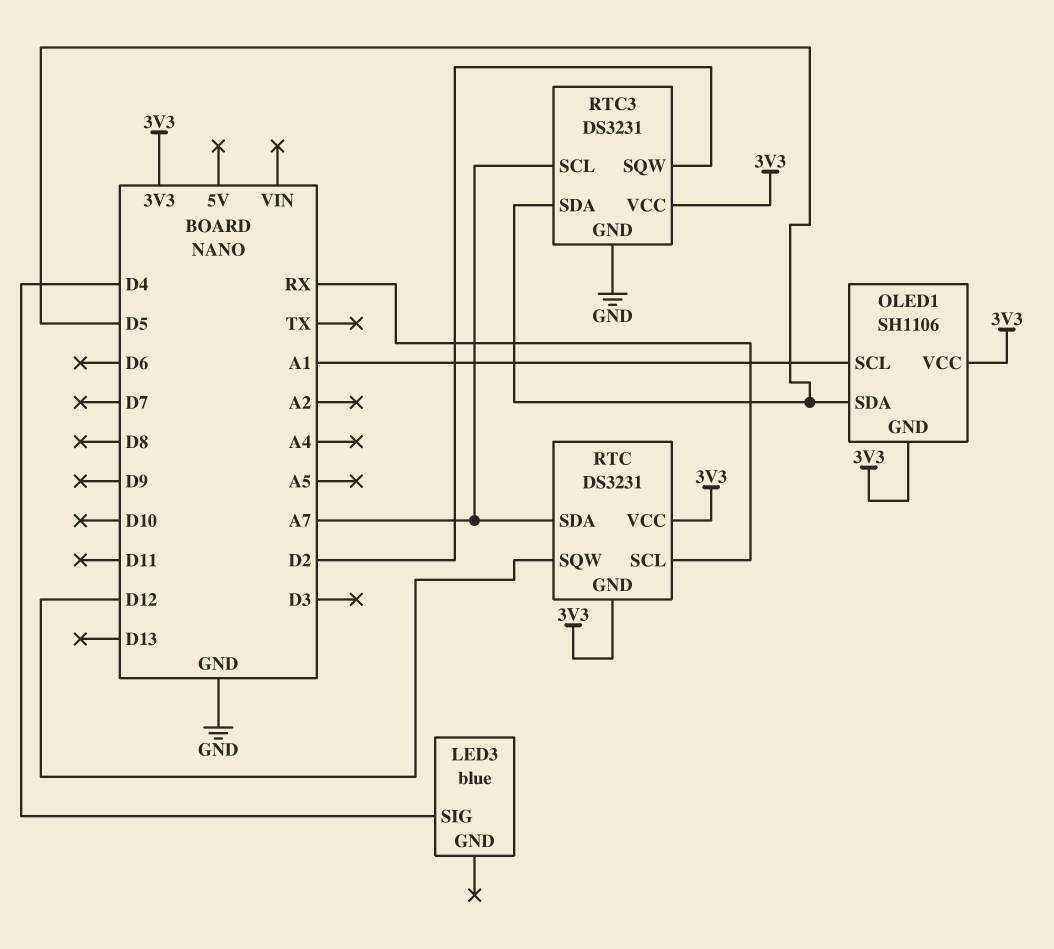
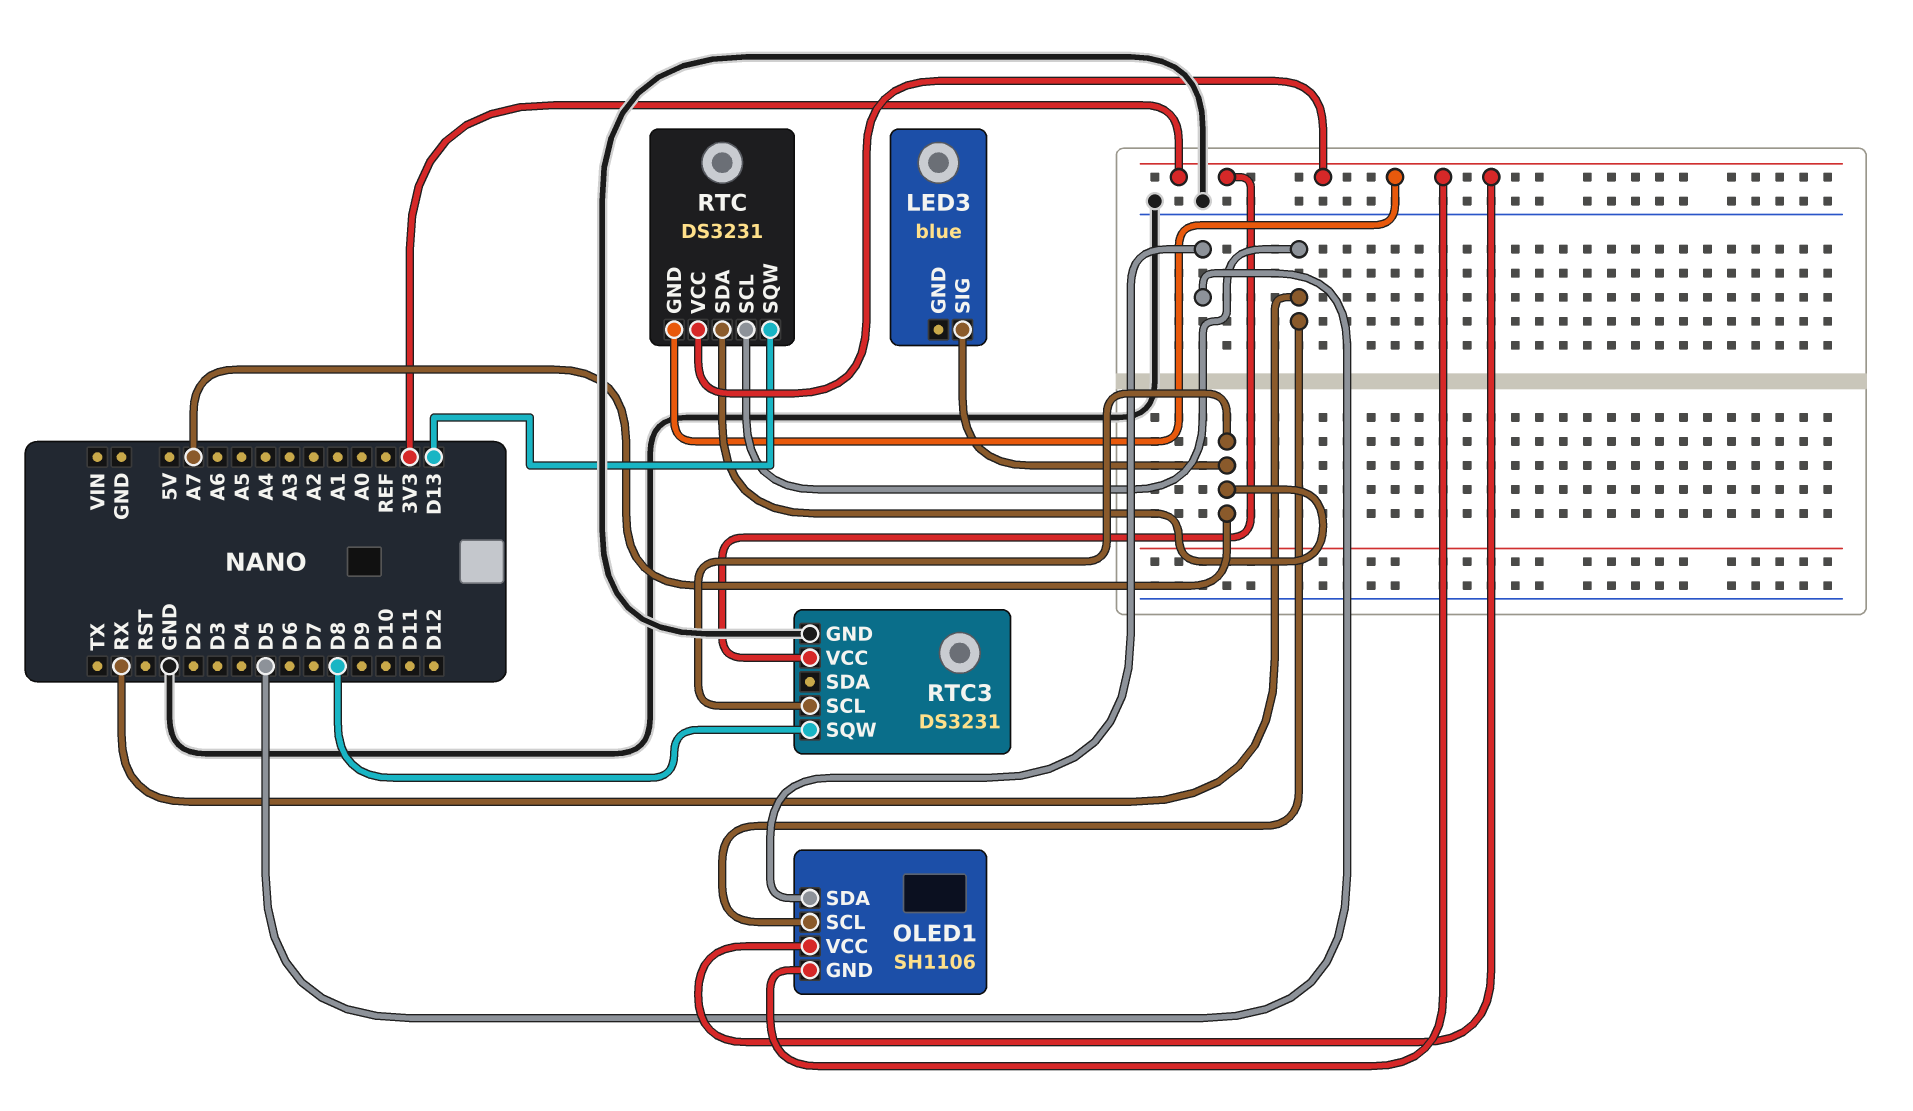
LED3 pin SIG: D4 -> A7
OLED1 pin SCL: A1 -> RX
RTC pin SQW: D12 -> D13
RTC3 pin SDA: D5 -> none
RTC3 pin SQW: D2 -> D8

